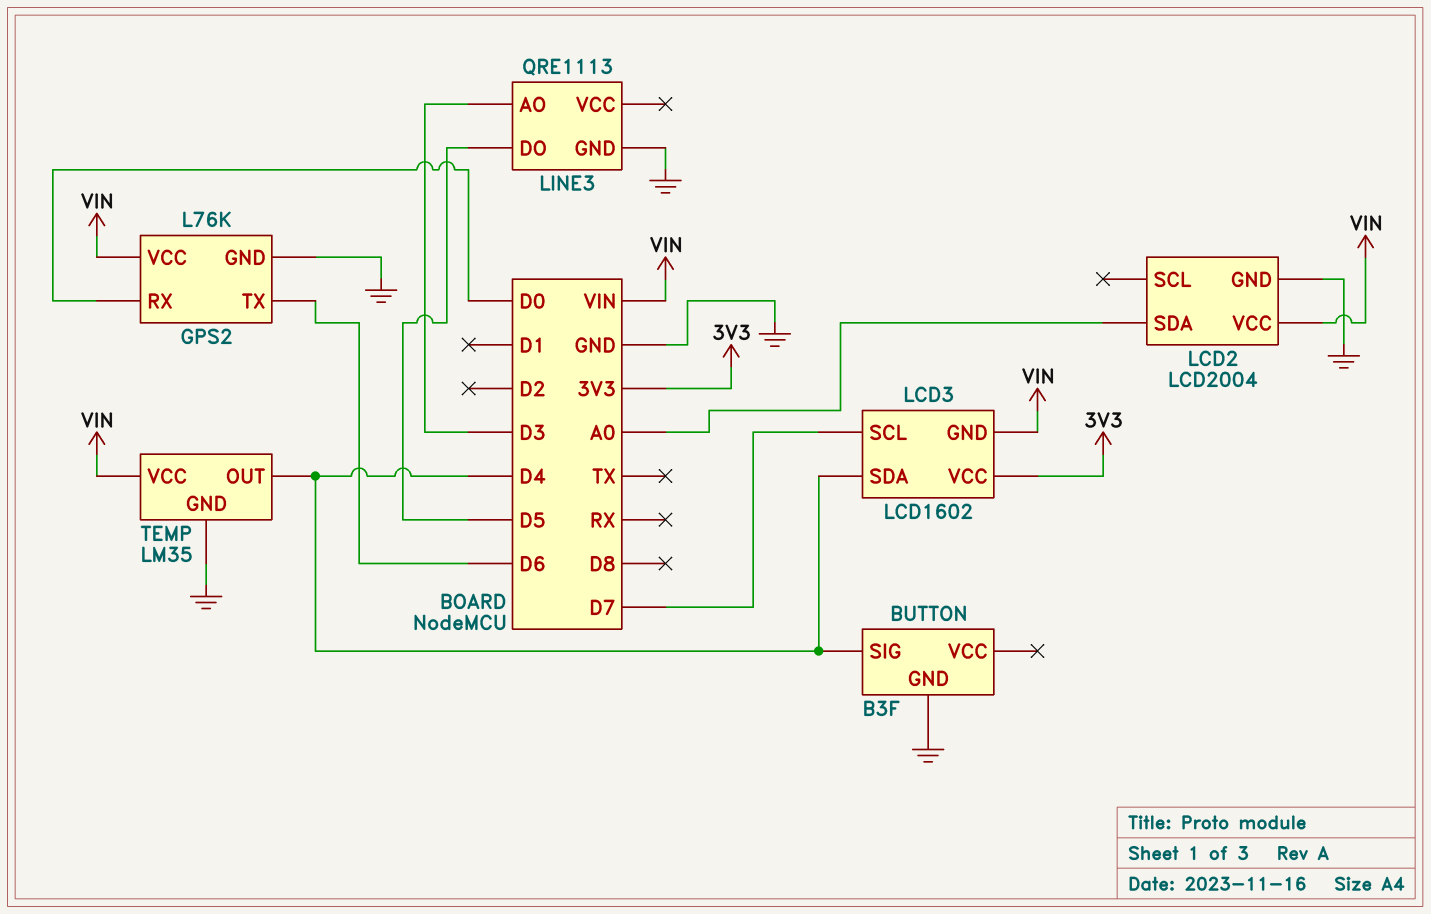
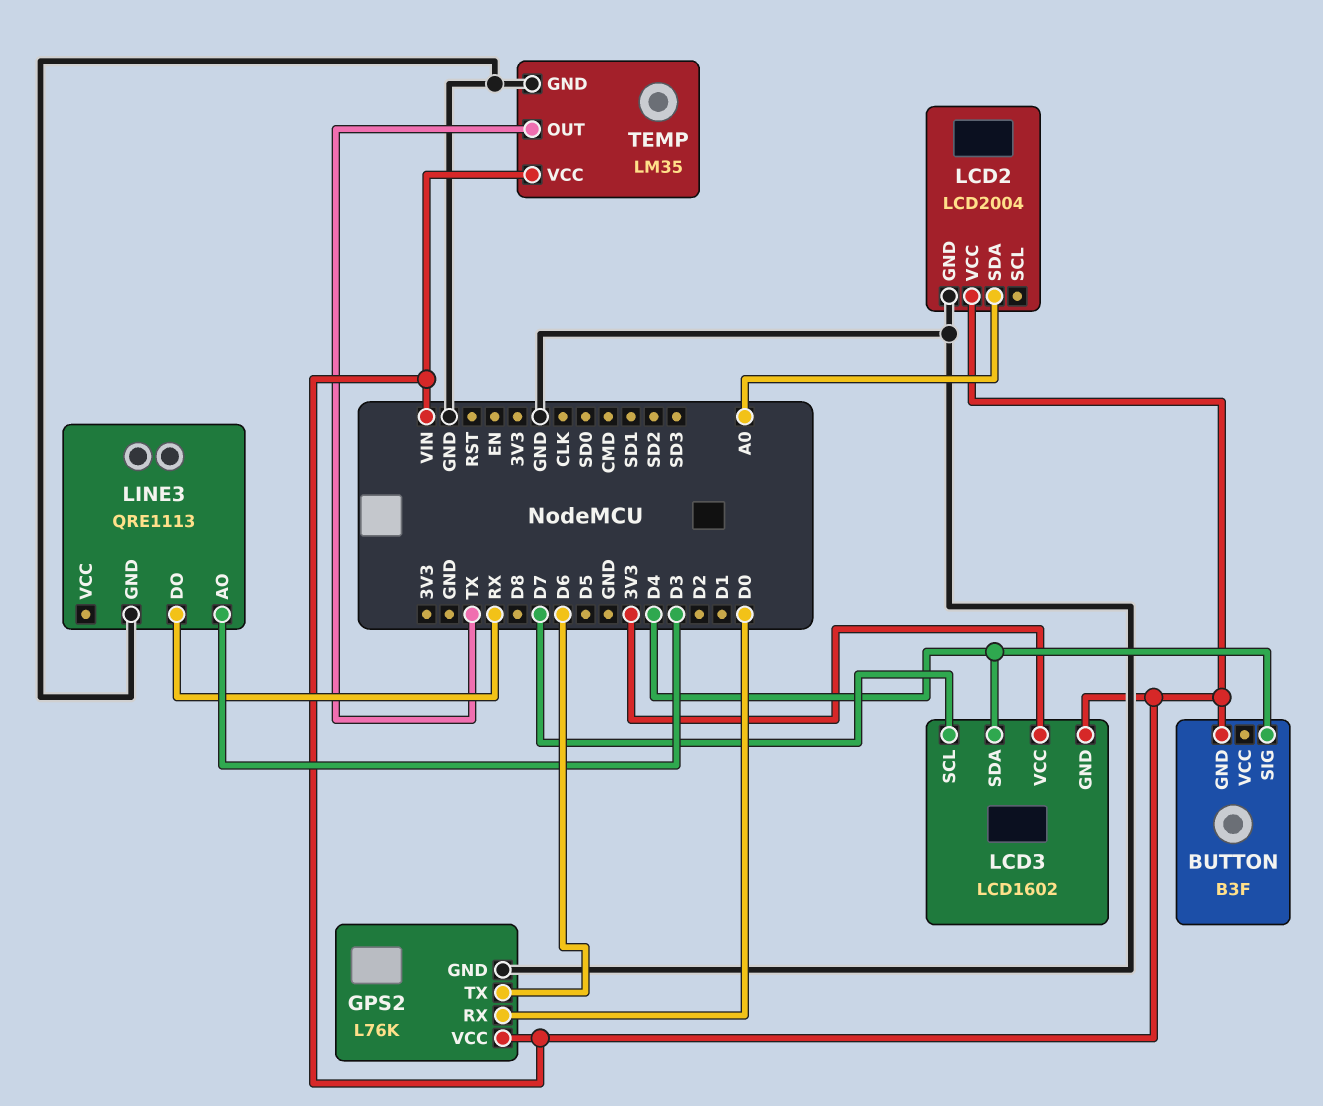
BUTTON pin GND: GND -> VIN
LINE3 pin DO: D5 -> RX
TEMP pin OUT: D4 -> TX

